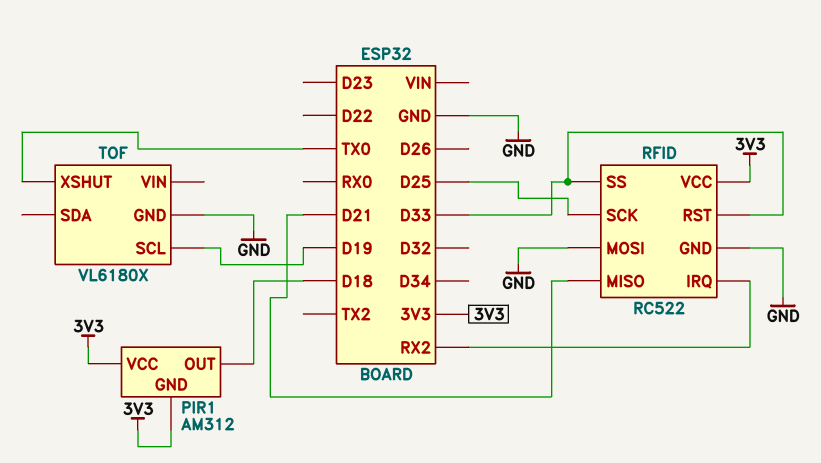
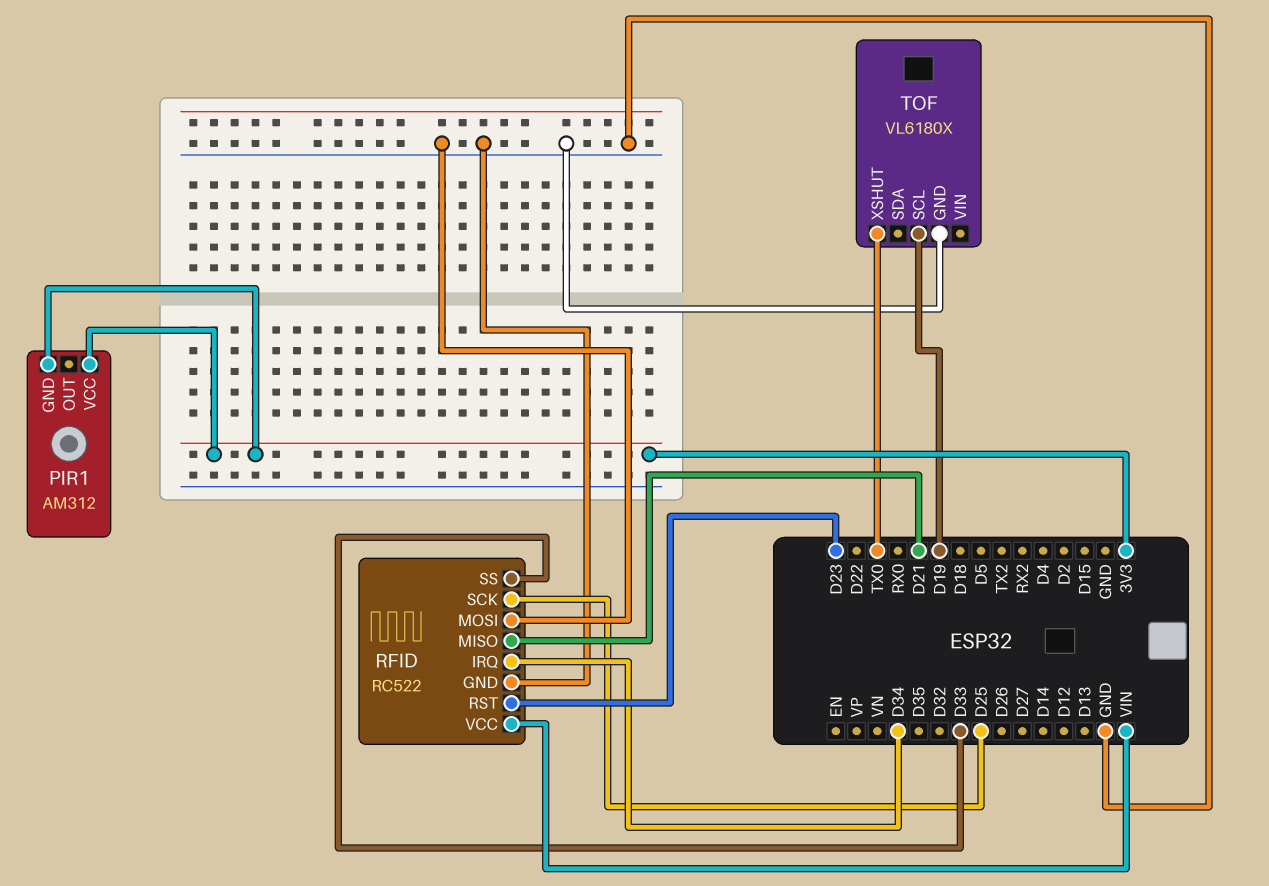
PIR1 pin OUT: D18 -> none
RFID pin IRQ: RX2 -> D34
RFID pin RST: D33 -> D23
RFID pin VCC: 3V3 -> VIN

